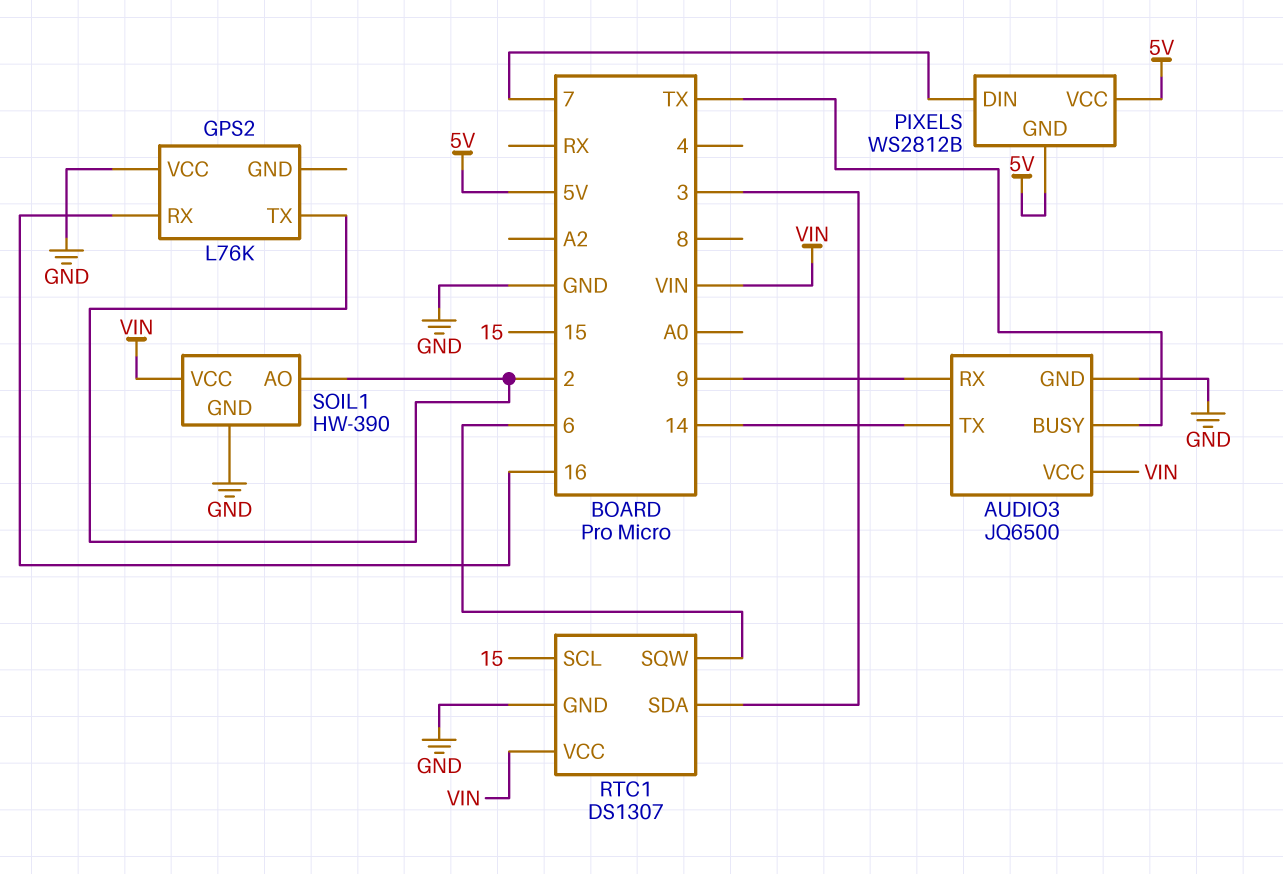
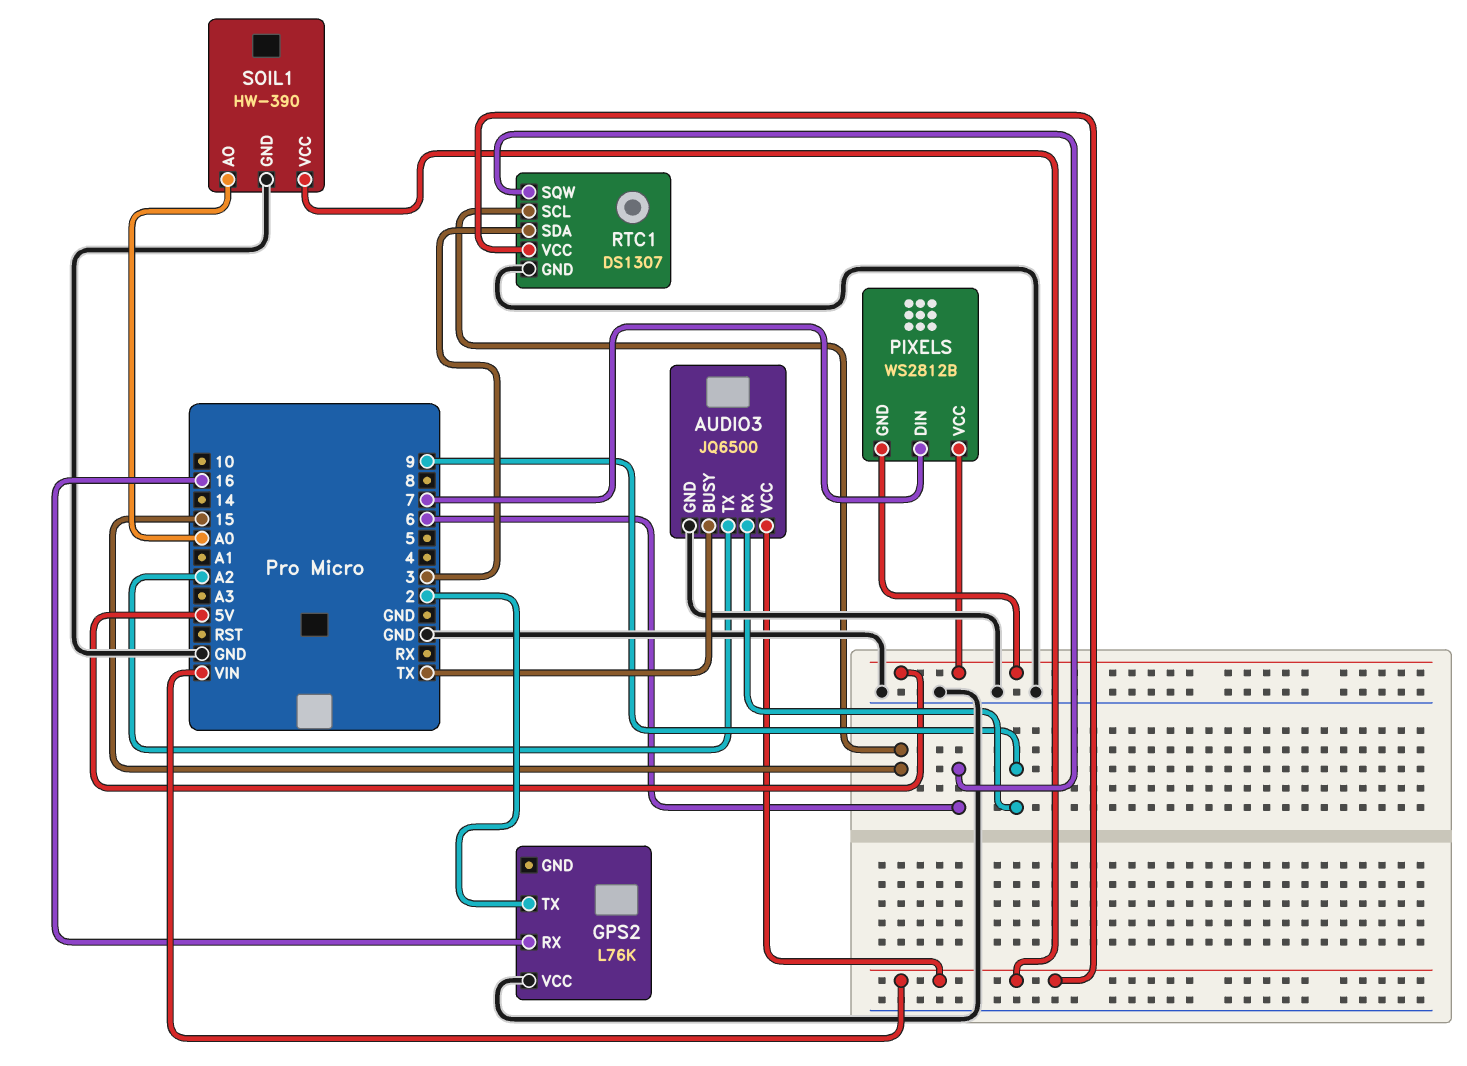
AUDIO3 pin TX: 14 -> A2
SOIL1 pin AO: 2 -> A0

